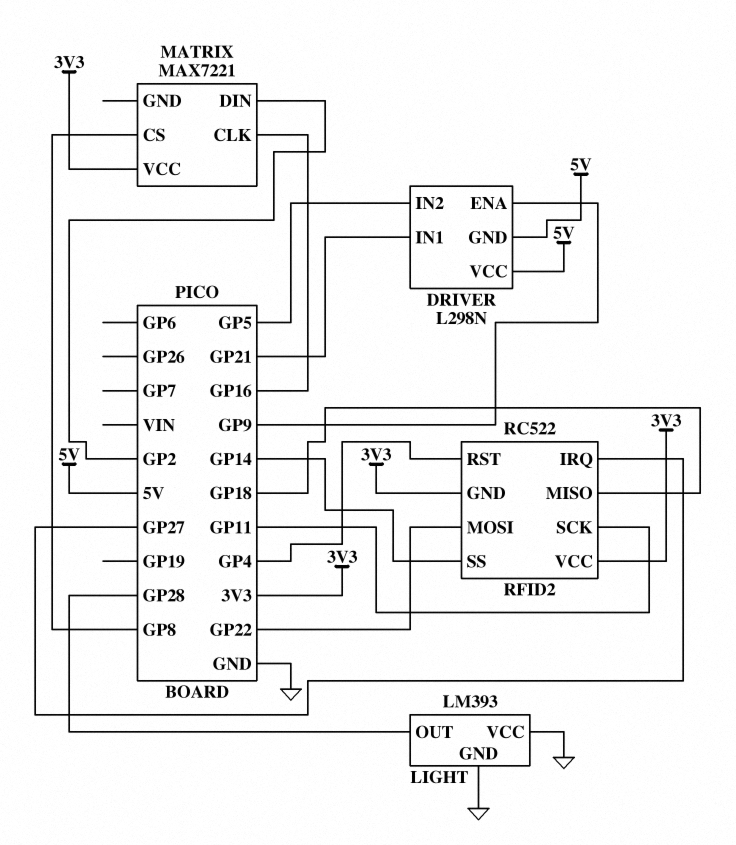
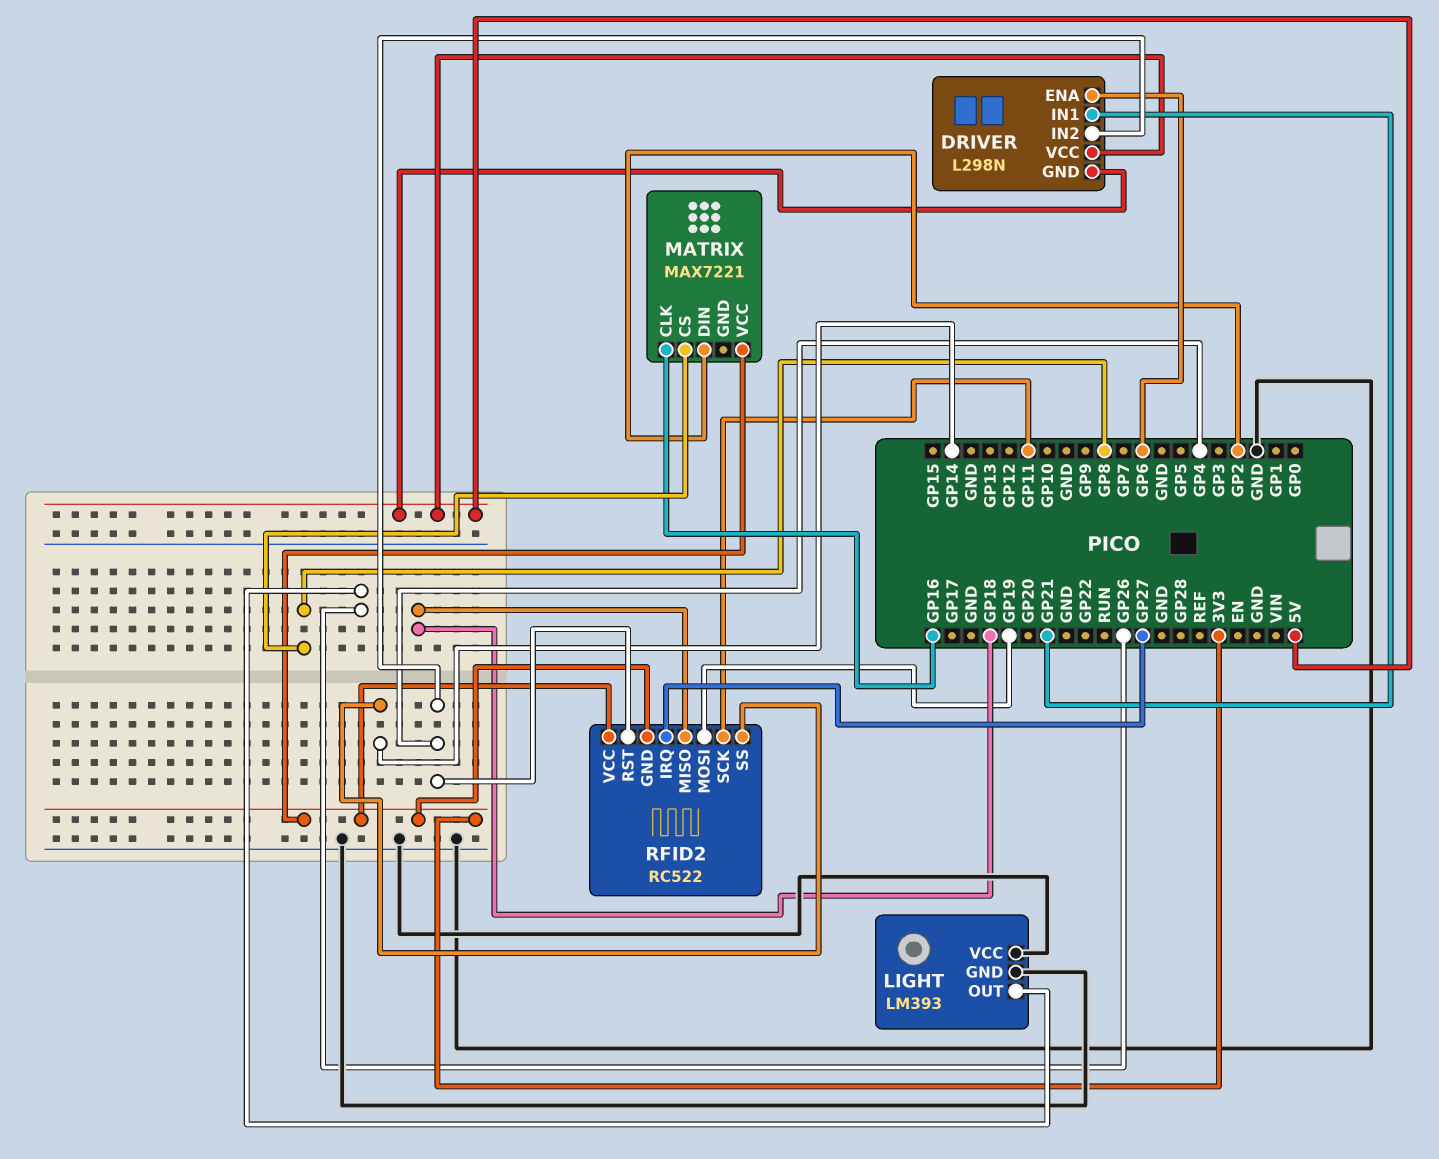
DRIVER pin ENA: GP9 -> GP6
DRIVER pin IN2: GP5 -> GP4
LIGHT pin OUT: GP28 -> GP26
RFID2 pin MOSI: GP22 -> GP19

